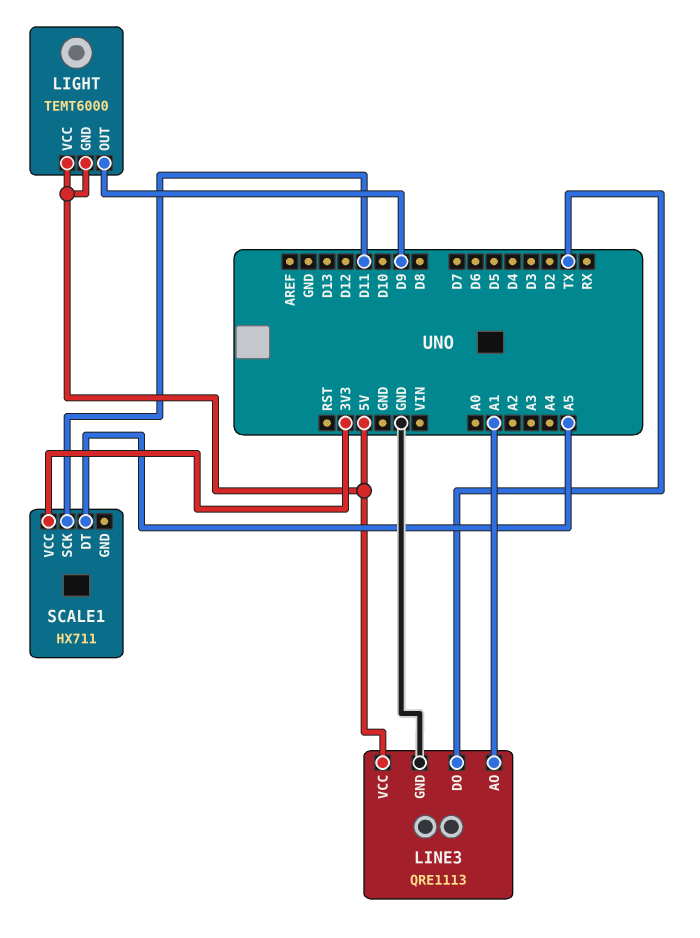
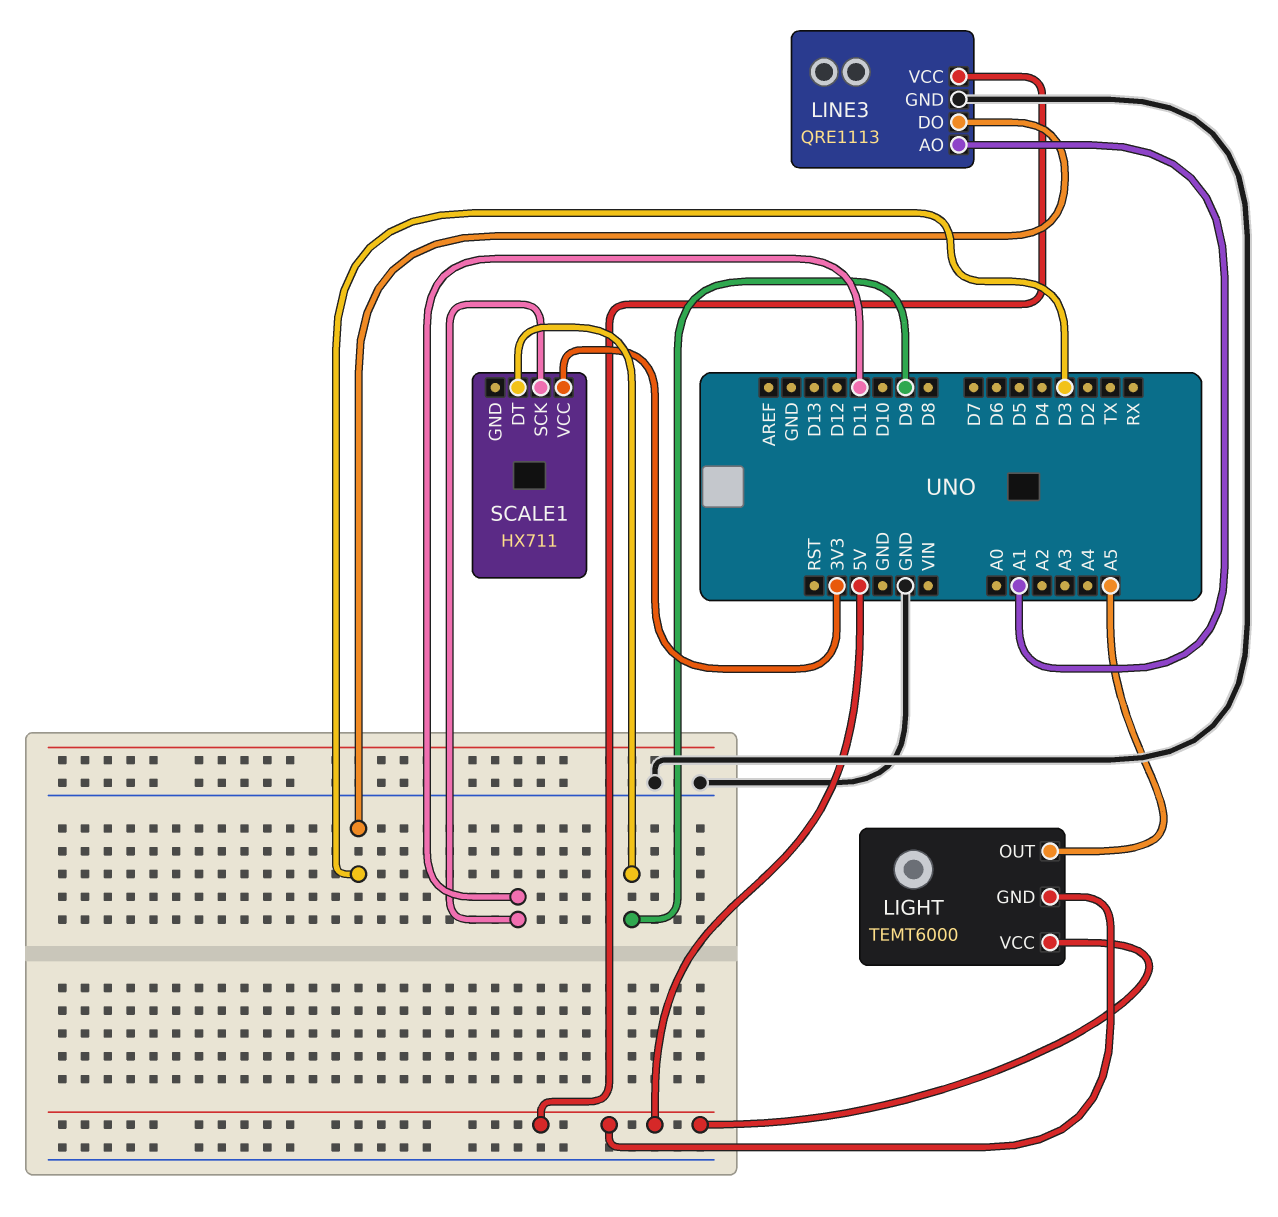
LIGHT pin OUT: D9 -> A5
LINE3 pin DO: TX -> D3
SCALE1 pin DT: A5 -> D9

